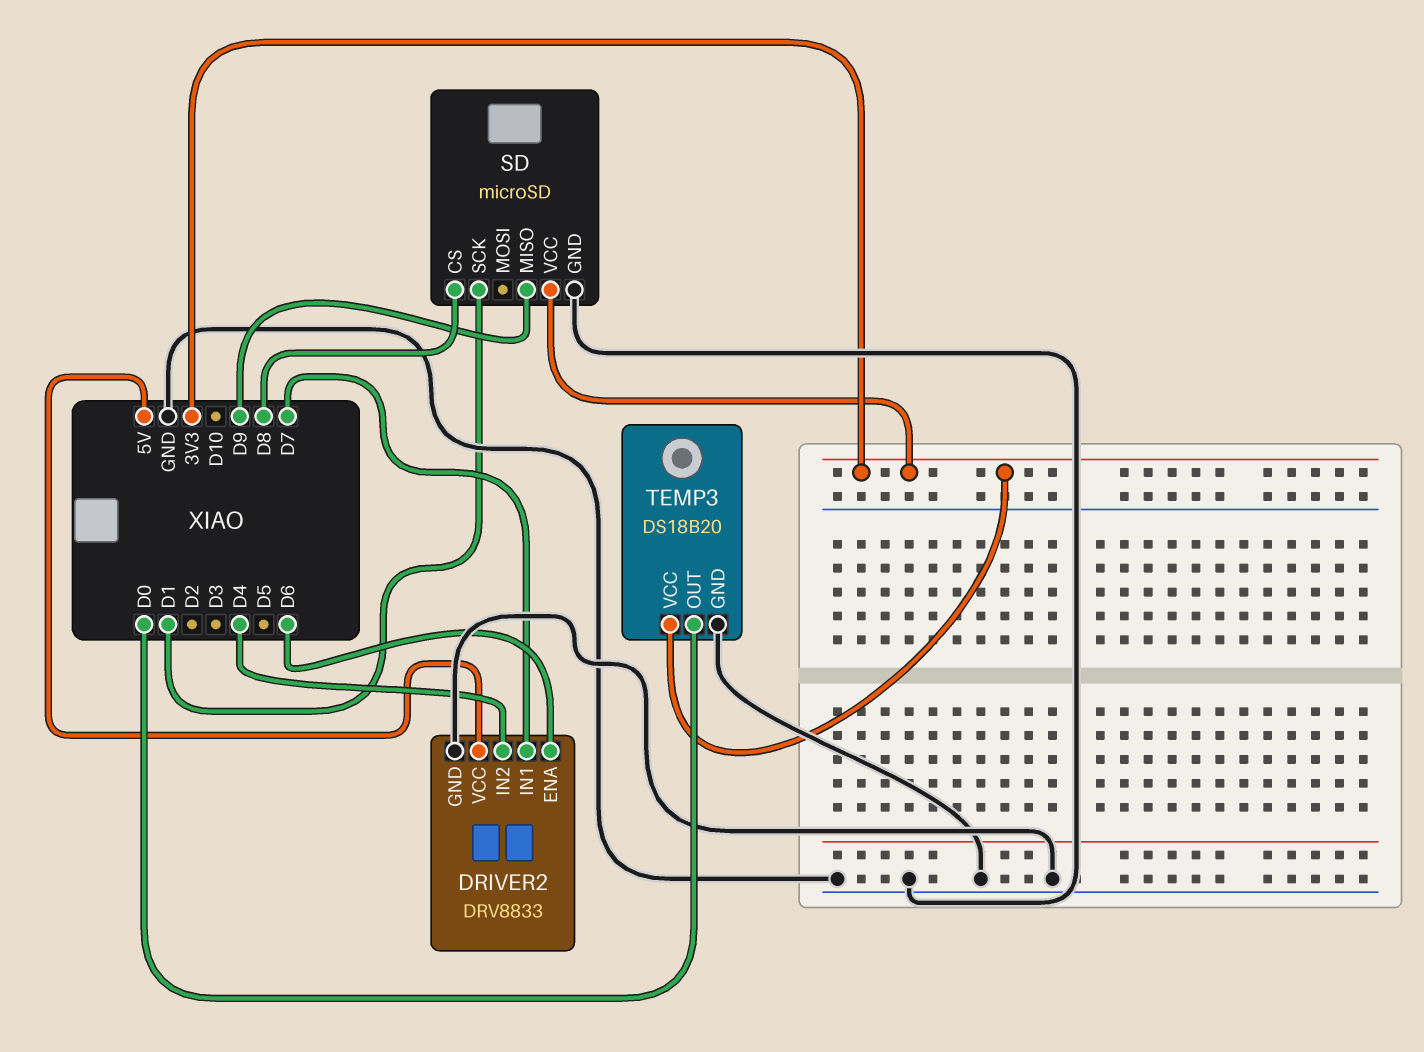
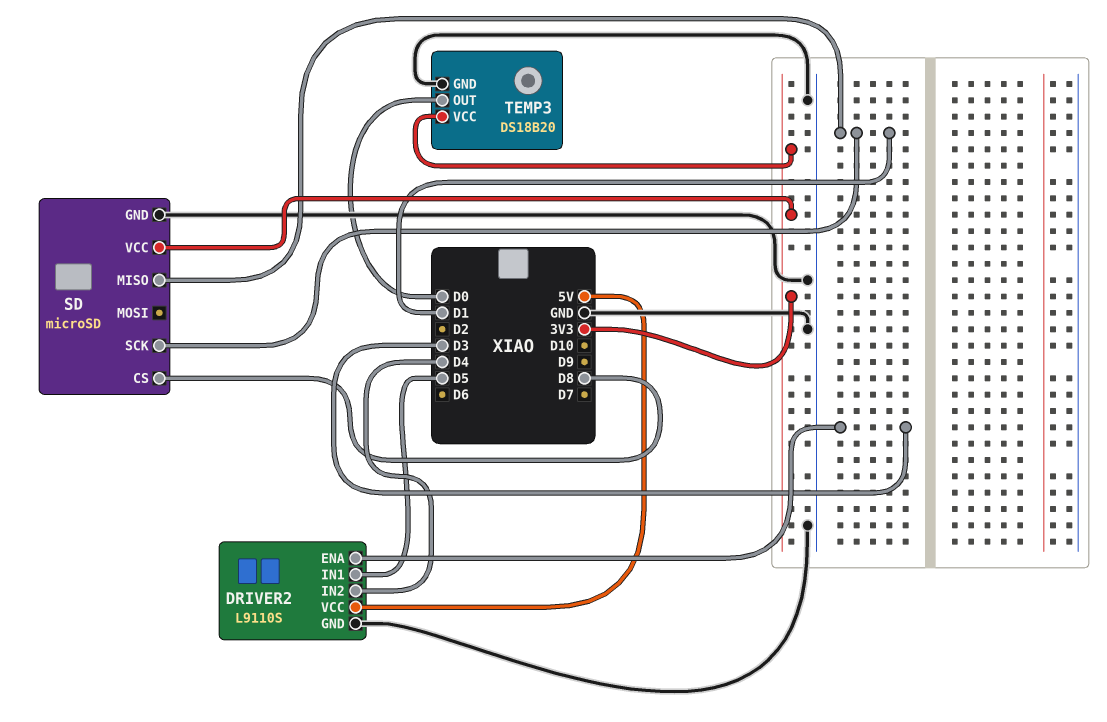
DRIVER2: DRV8833 -> L9110S
DRIVER2 pin ENA: D6 -> D3
DRIVER2 pin IN1: D7 -> D5
SD pin MISO: D9 -> D1

